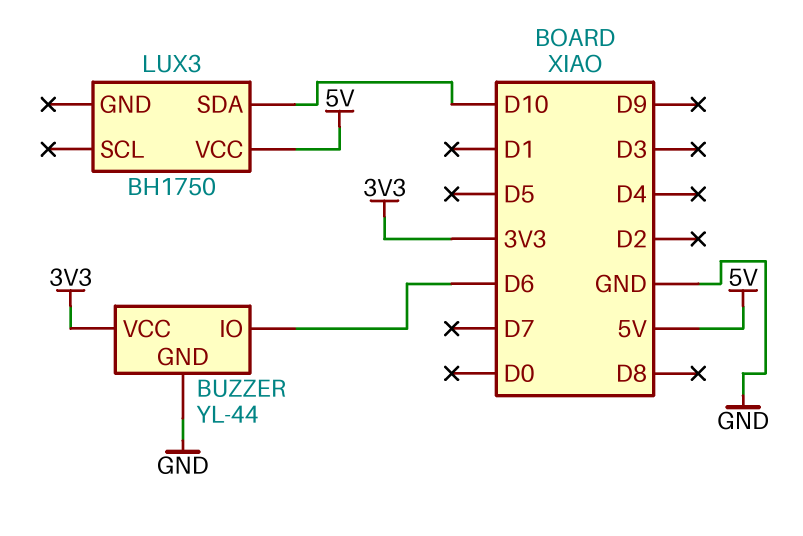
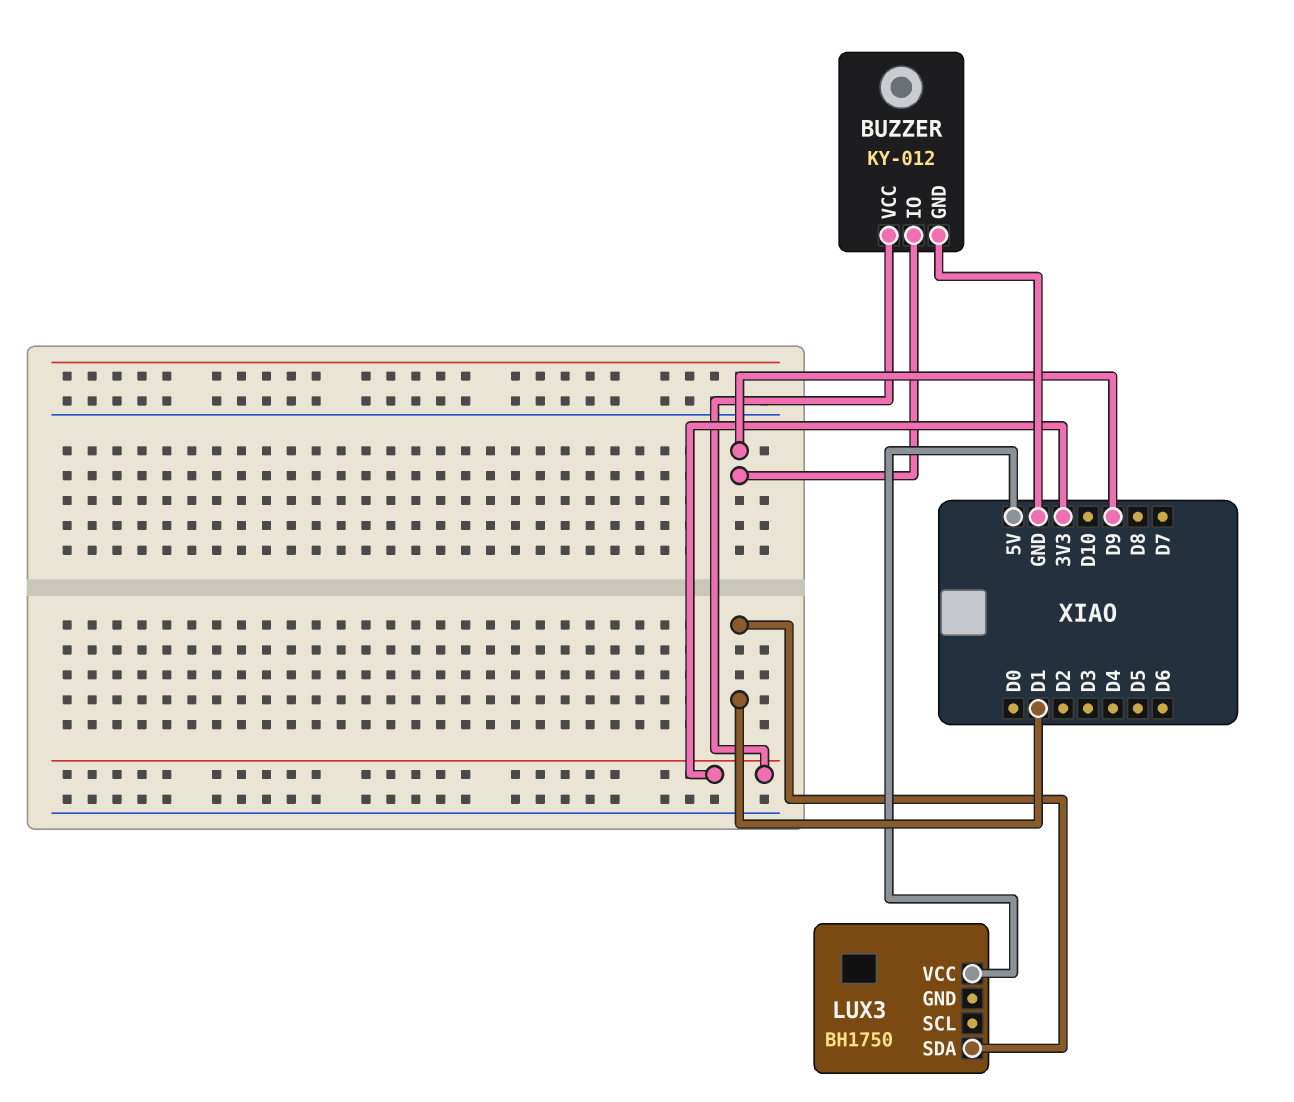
BUZZER: YL-44 -> KY-012
BUZZER pin IO: D6 -> D9
LUX3 pin SDA: D10 -> D1

